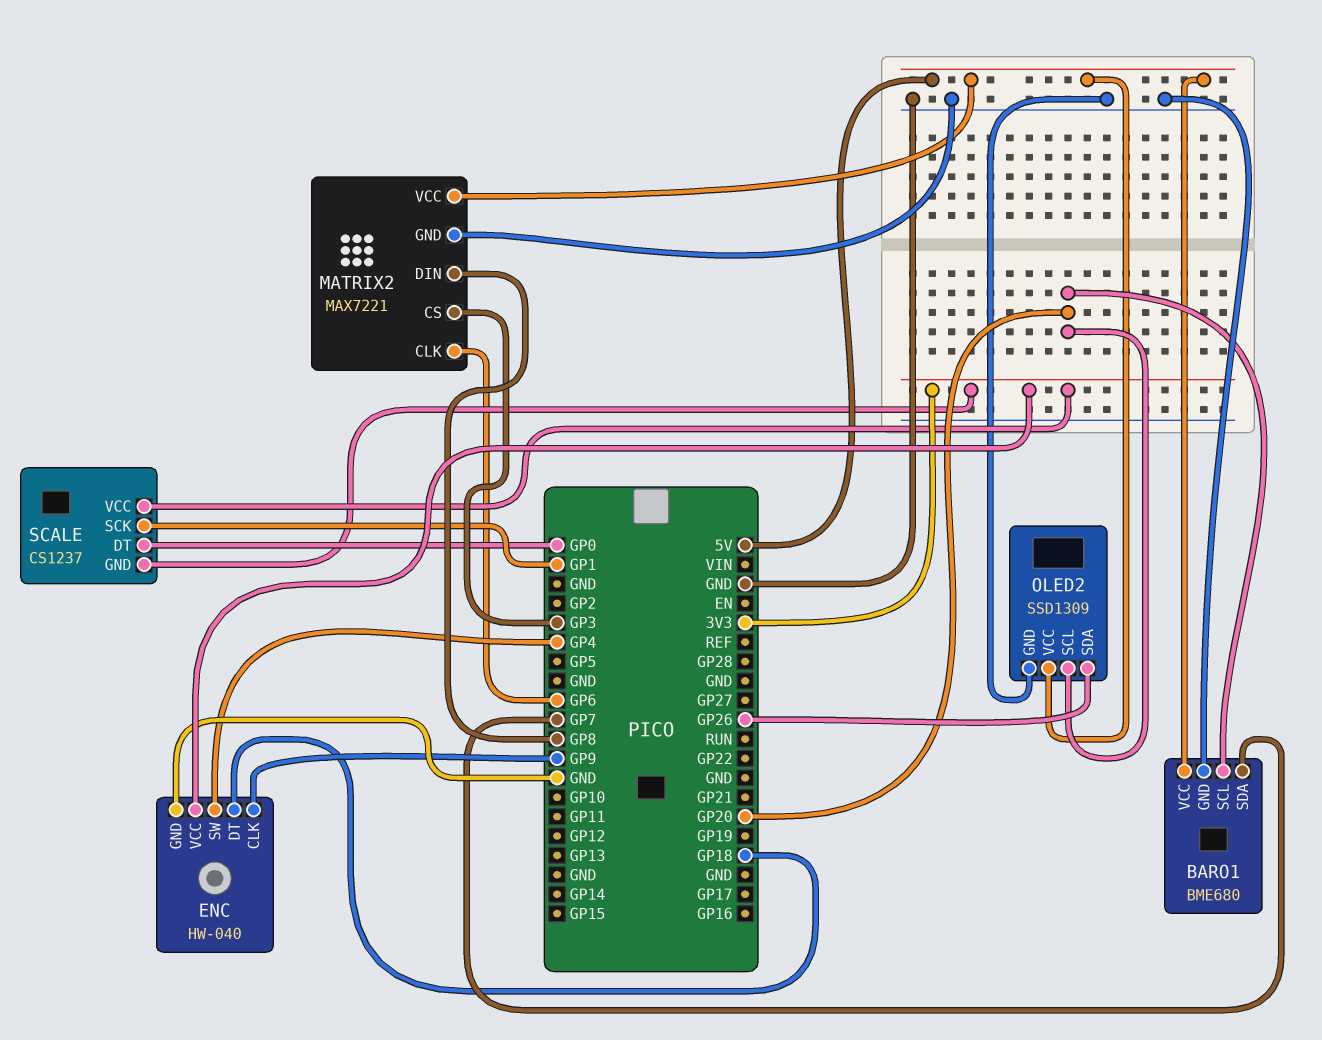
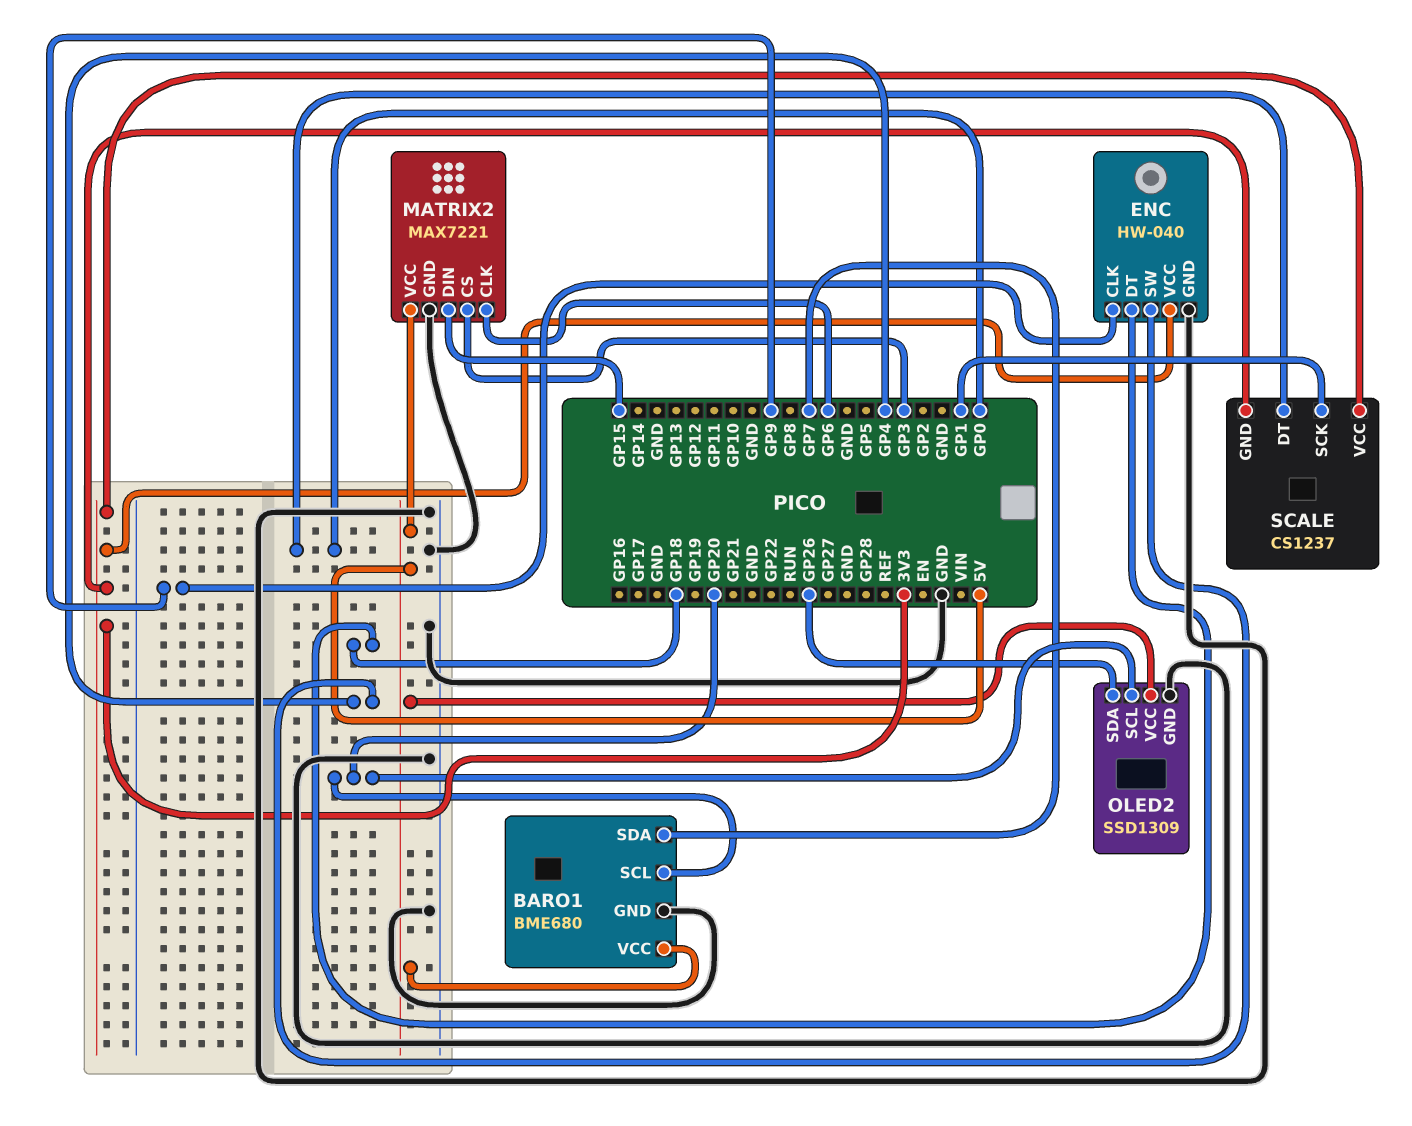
MATRIX2 pin DIN: GP8 -> GP15

